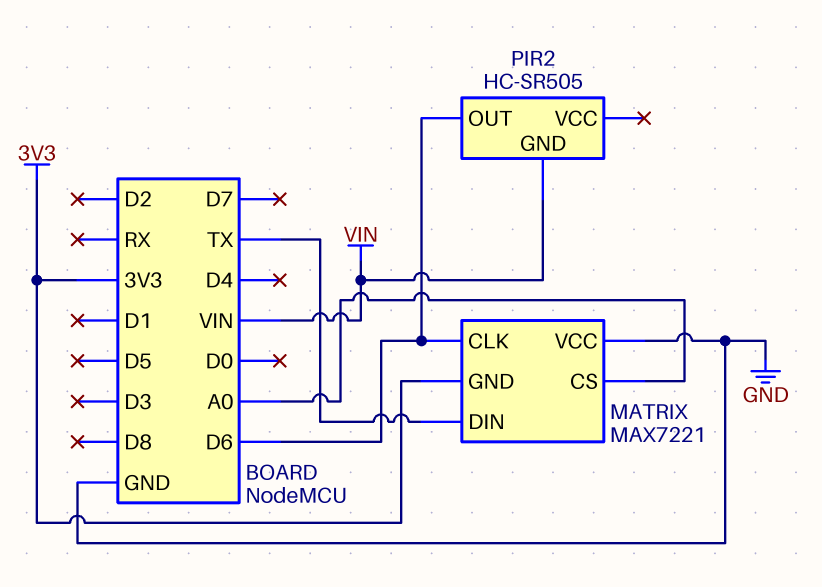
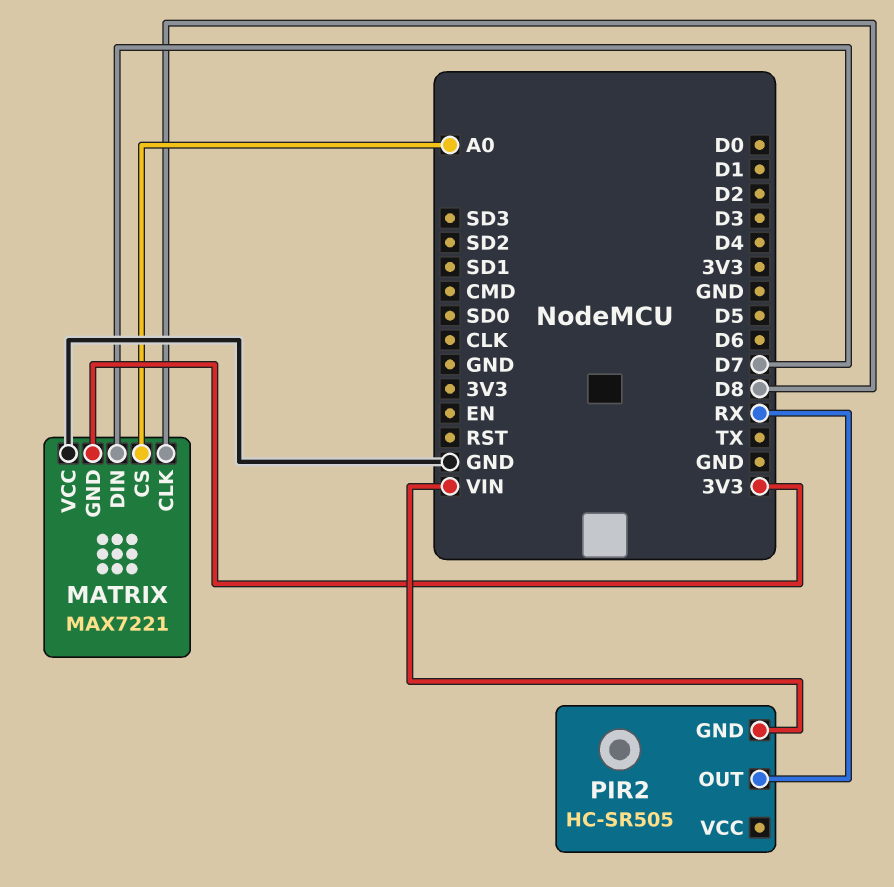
MATRIX pin CLK: D6 -> D8
MATRIX pin DIN: TX -> D7
PIR2 pin OUT: D6 -> RX

